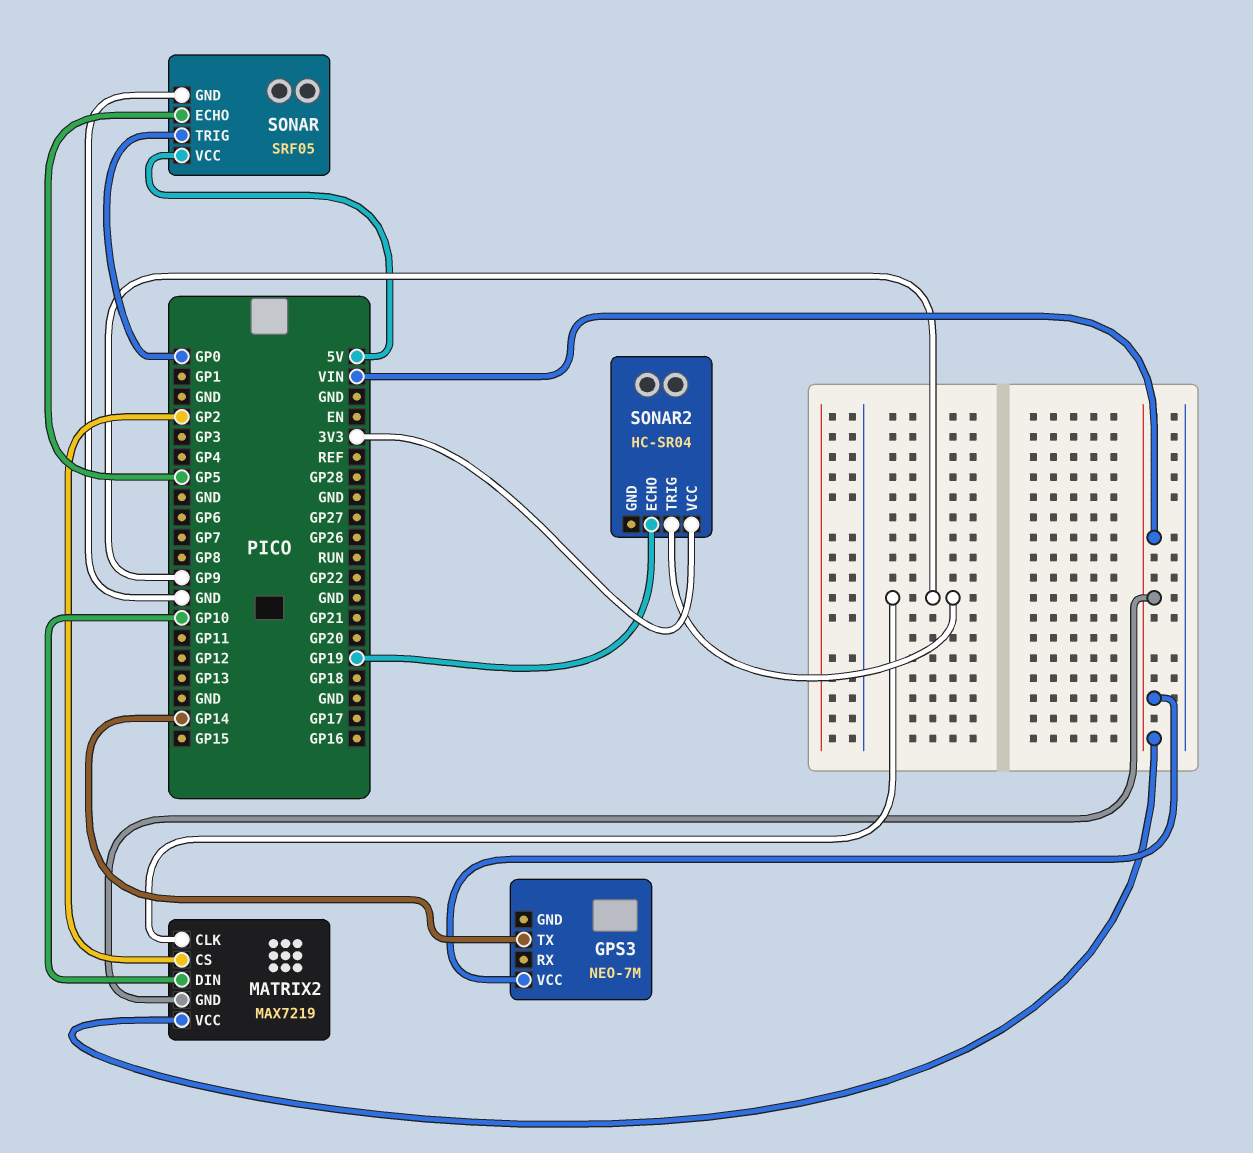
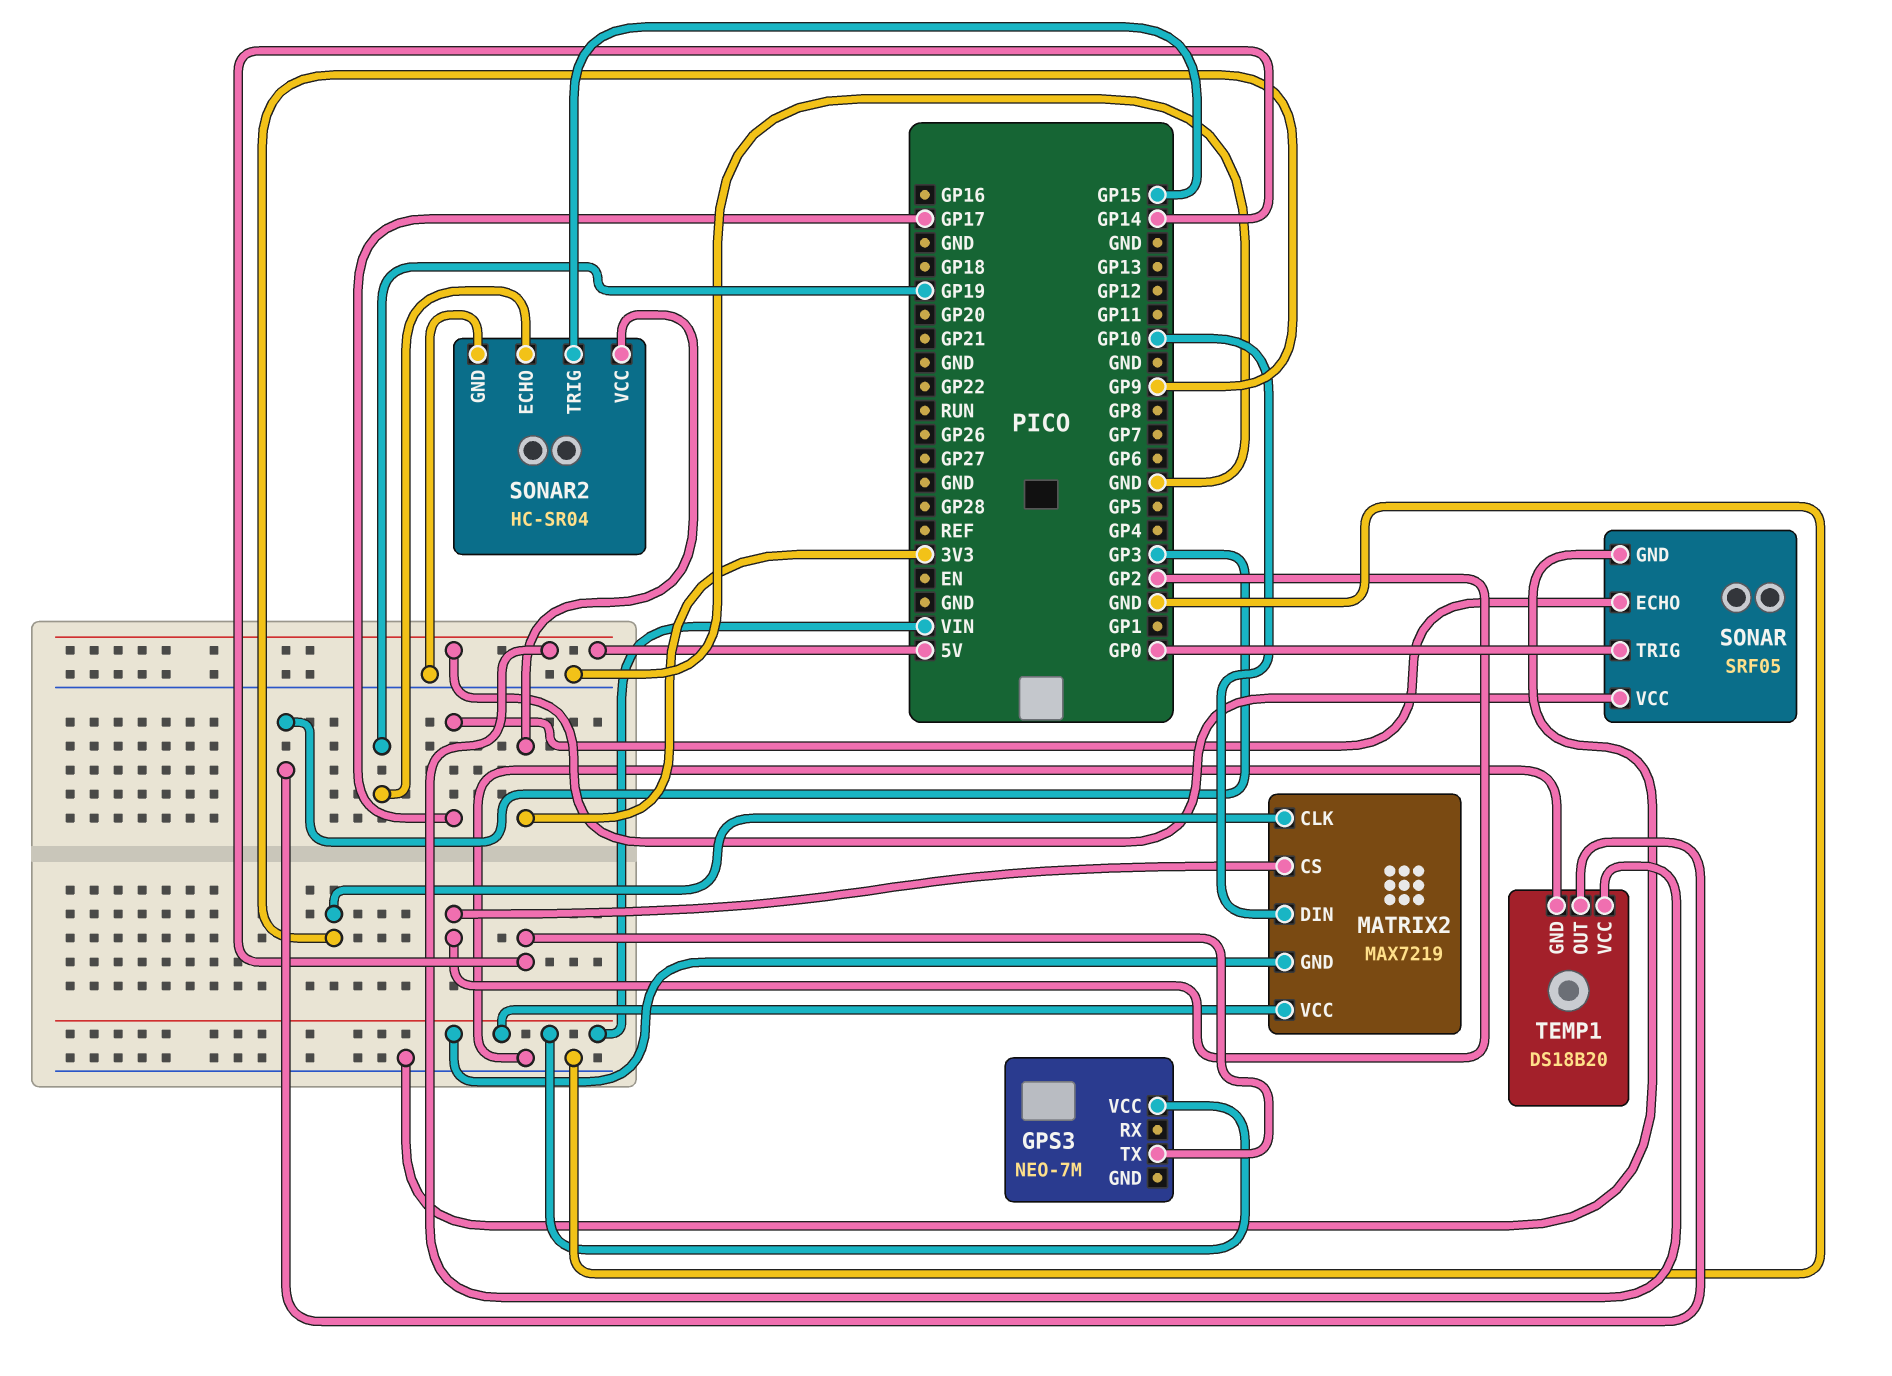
SONAR pin ECHO: GP5 -> GP17
SONAR2 pin GND: none -> GND
SONAR2 pin TRIG: GP9 -> GP15
TEMP1: none -> DS18B20
TEMP1 pin GND: none -> GND
TEMP1 pin OUT: none -> GP3
TEMP1 pin VCC: none -> 5V

